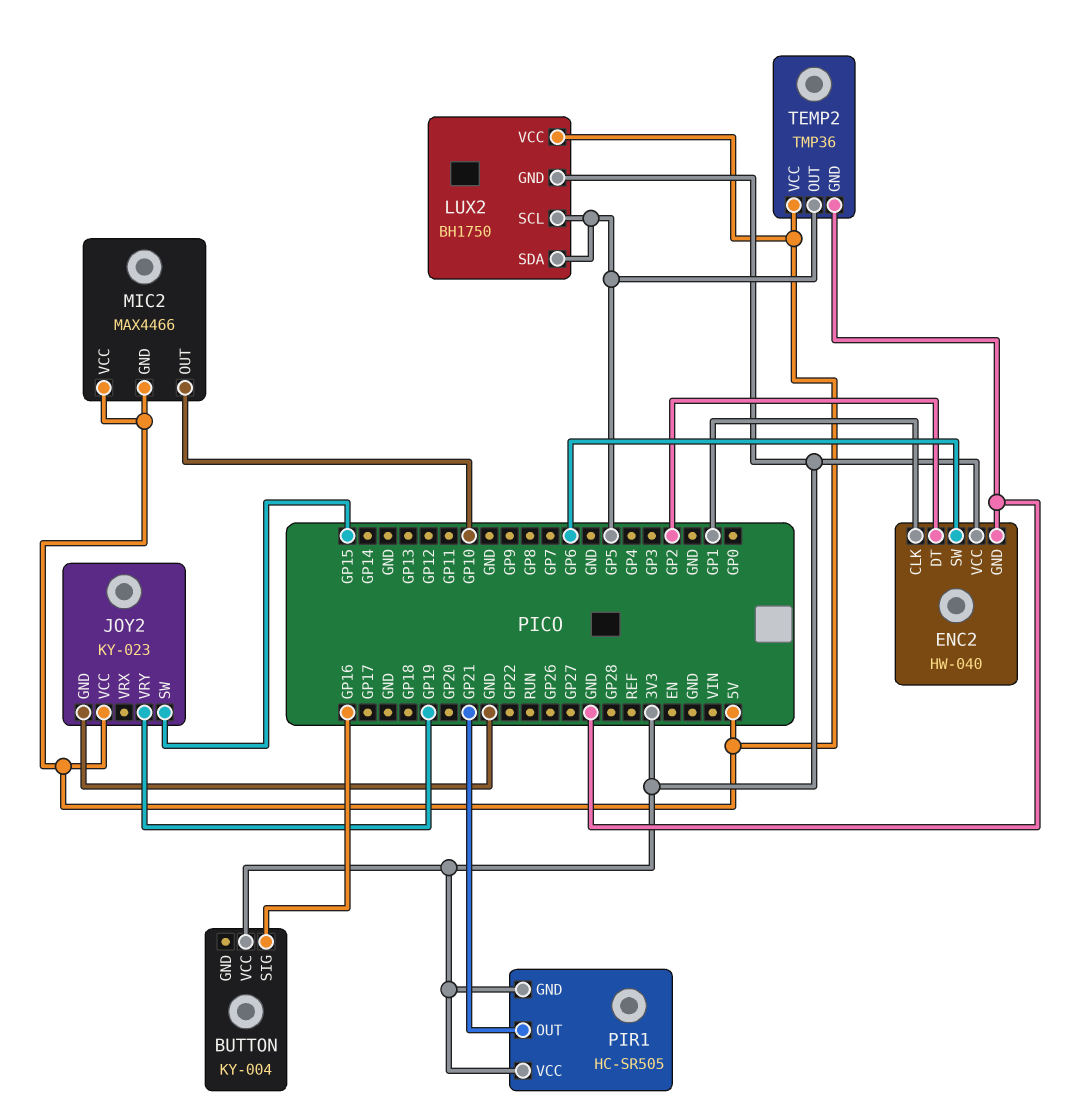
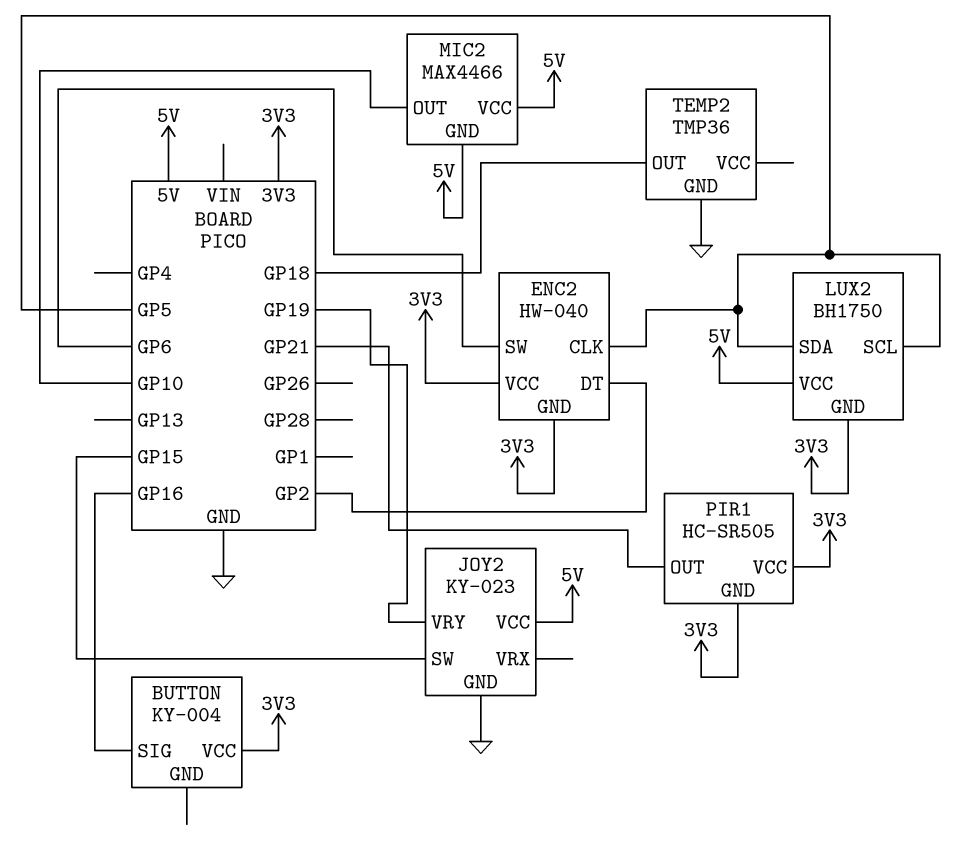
ENC2 pin CLK: GP1 -> GP5
ENC2 pin GND: GND -> 3V3
TEMP2 pin OUT: GP5 -> GP18
TEMP2 pin VCC: 5V -> none

